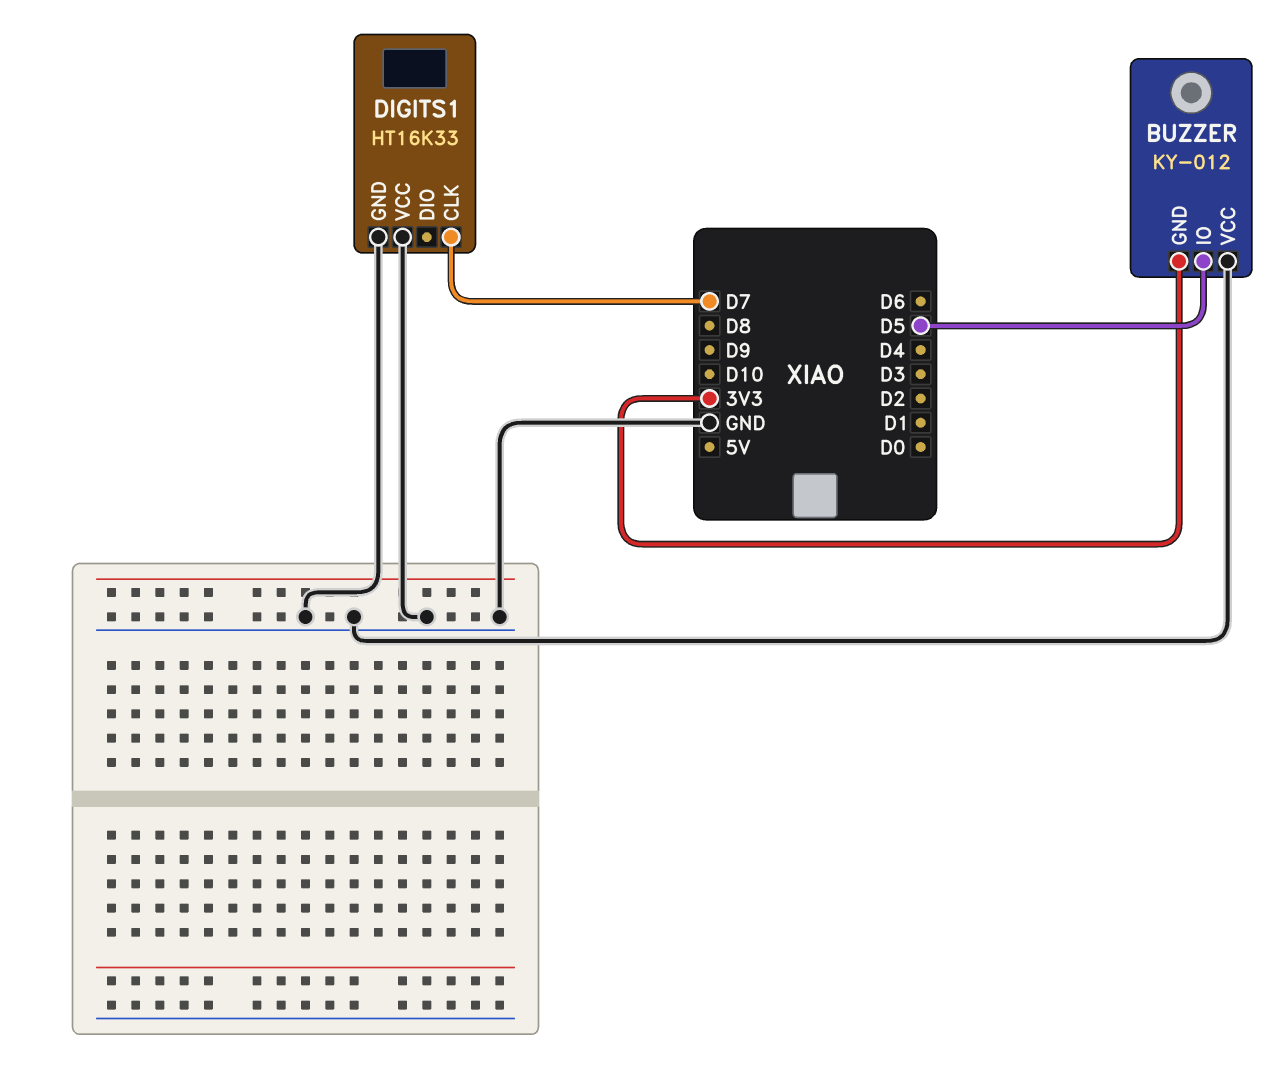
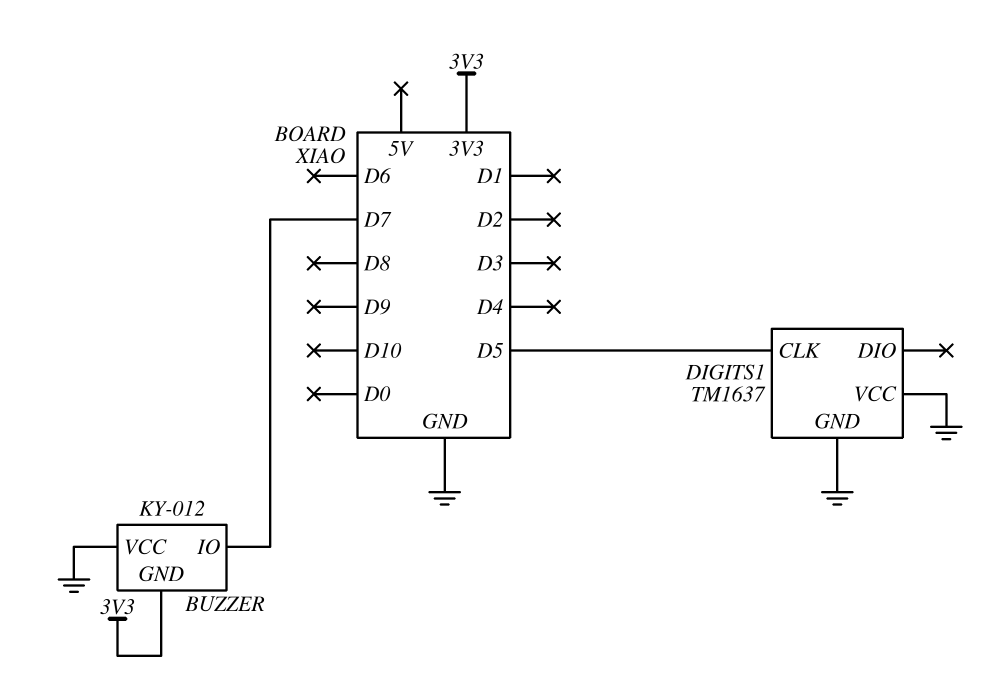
BUZZER pin IO: D5 -> D7
DIGITS1: HT16K33 -> TM1637
DIGITS1 pin CLK: D7 -> D5

